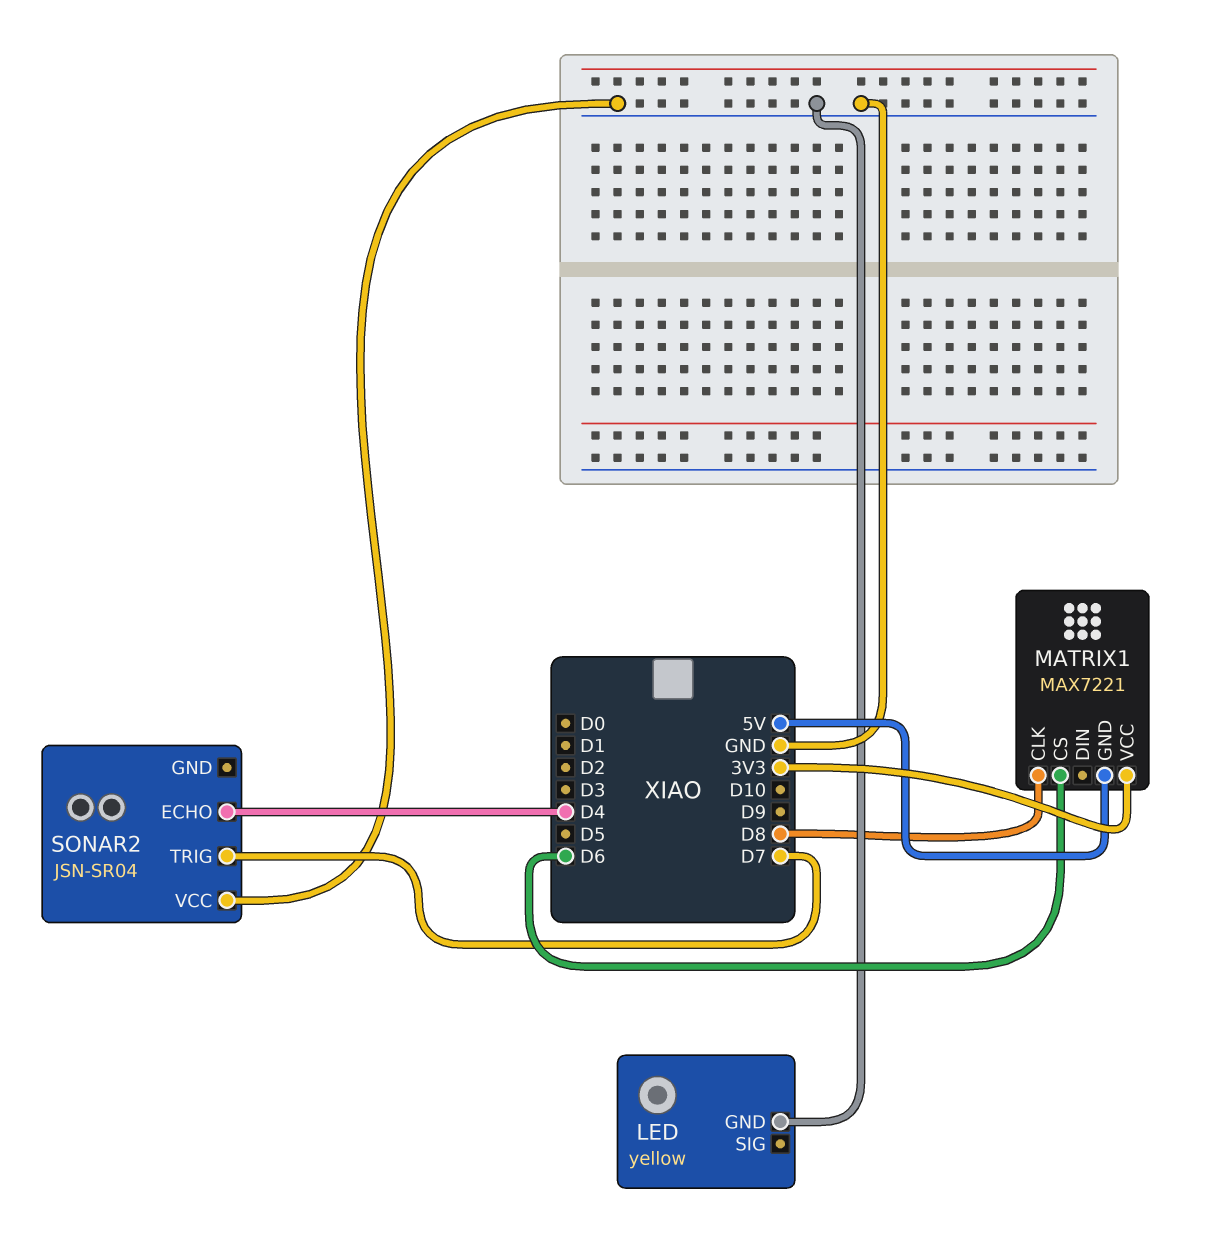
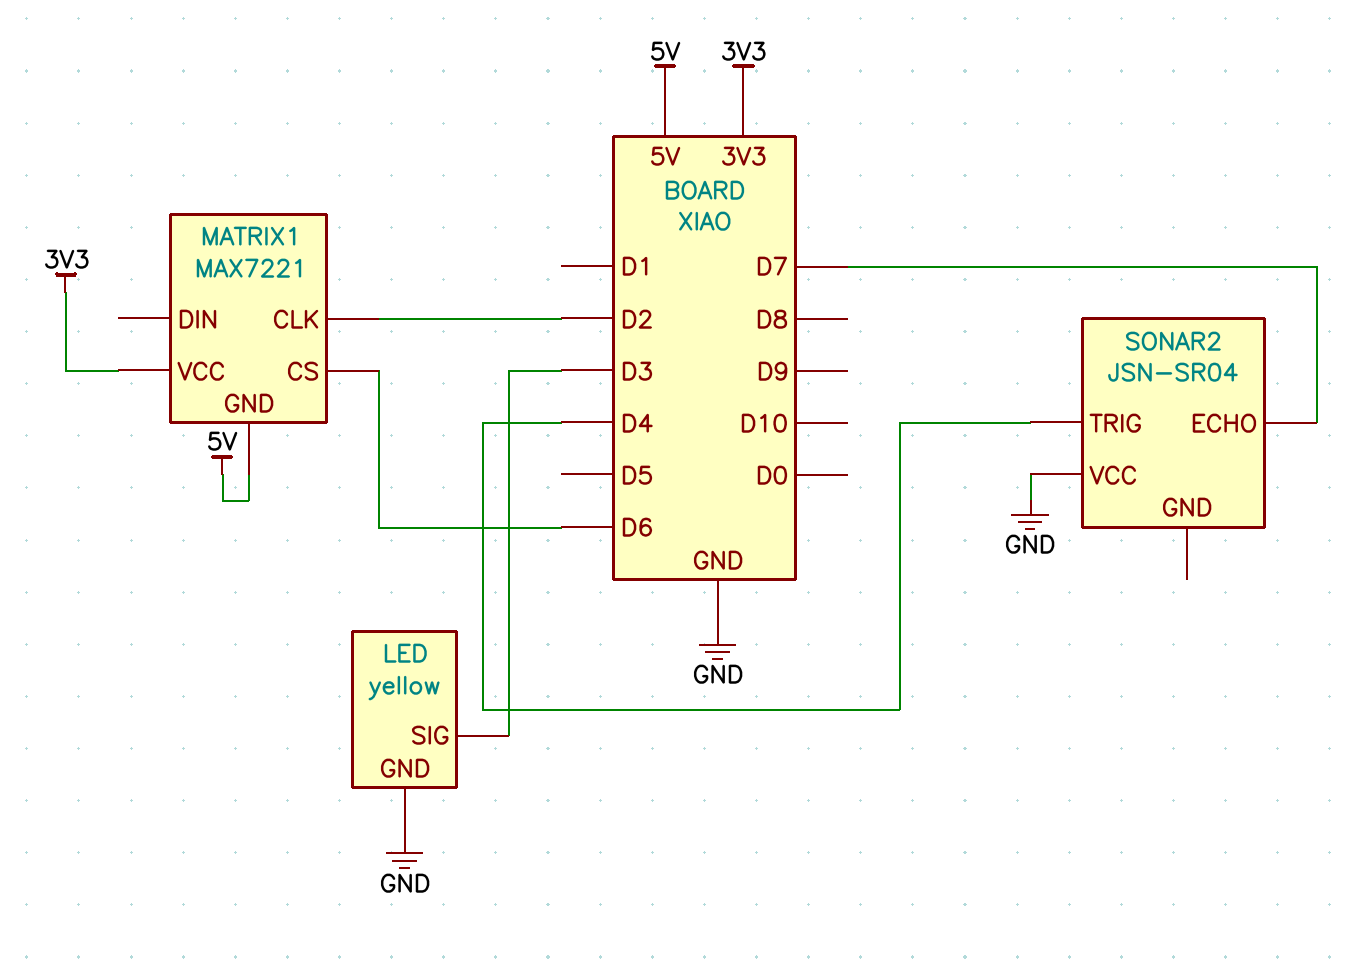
LED pin SIG: none -> D3
MATRIX1 pin CLK: D8 -> D2
SONAR2 pin ECHO: D4 -> D7
SONAR2 pin TRIG: D7 -> D4

